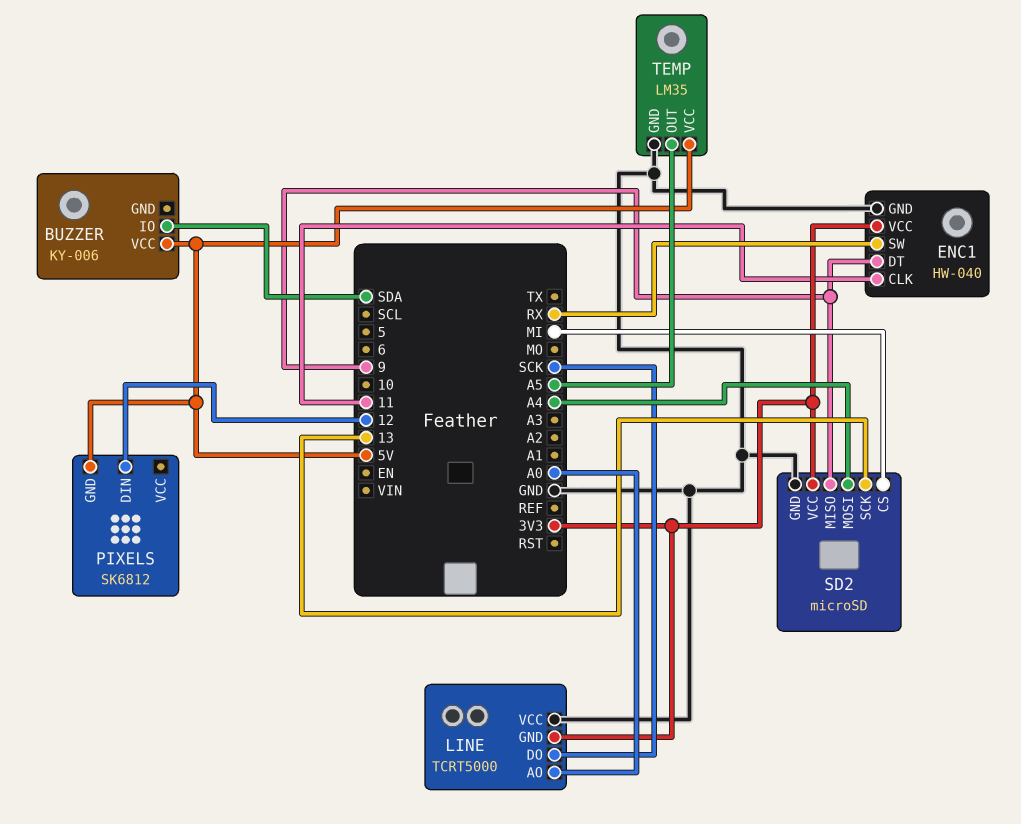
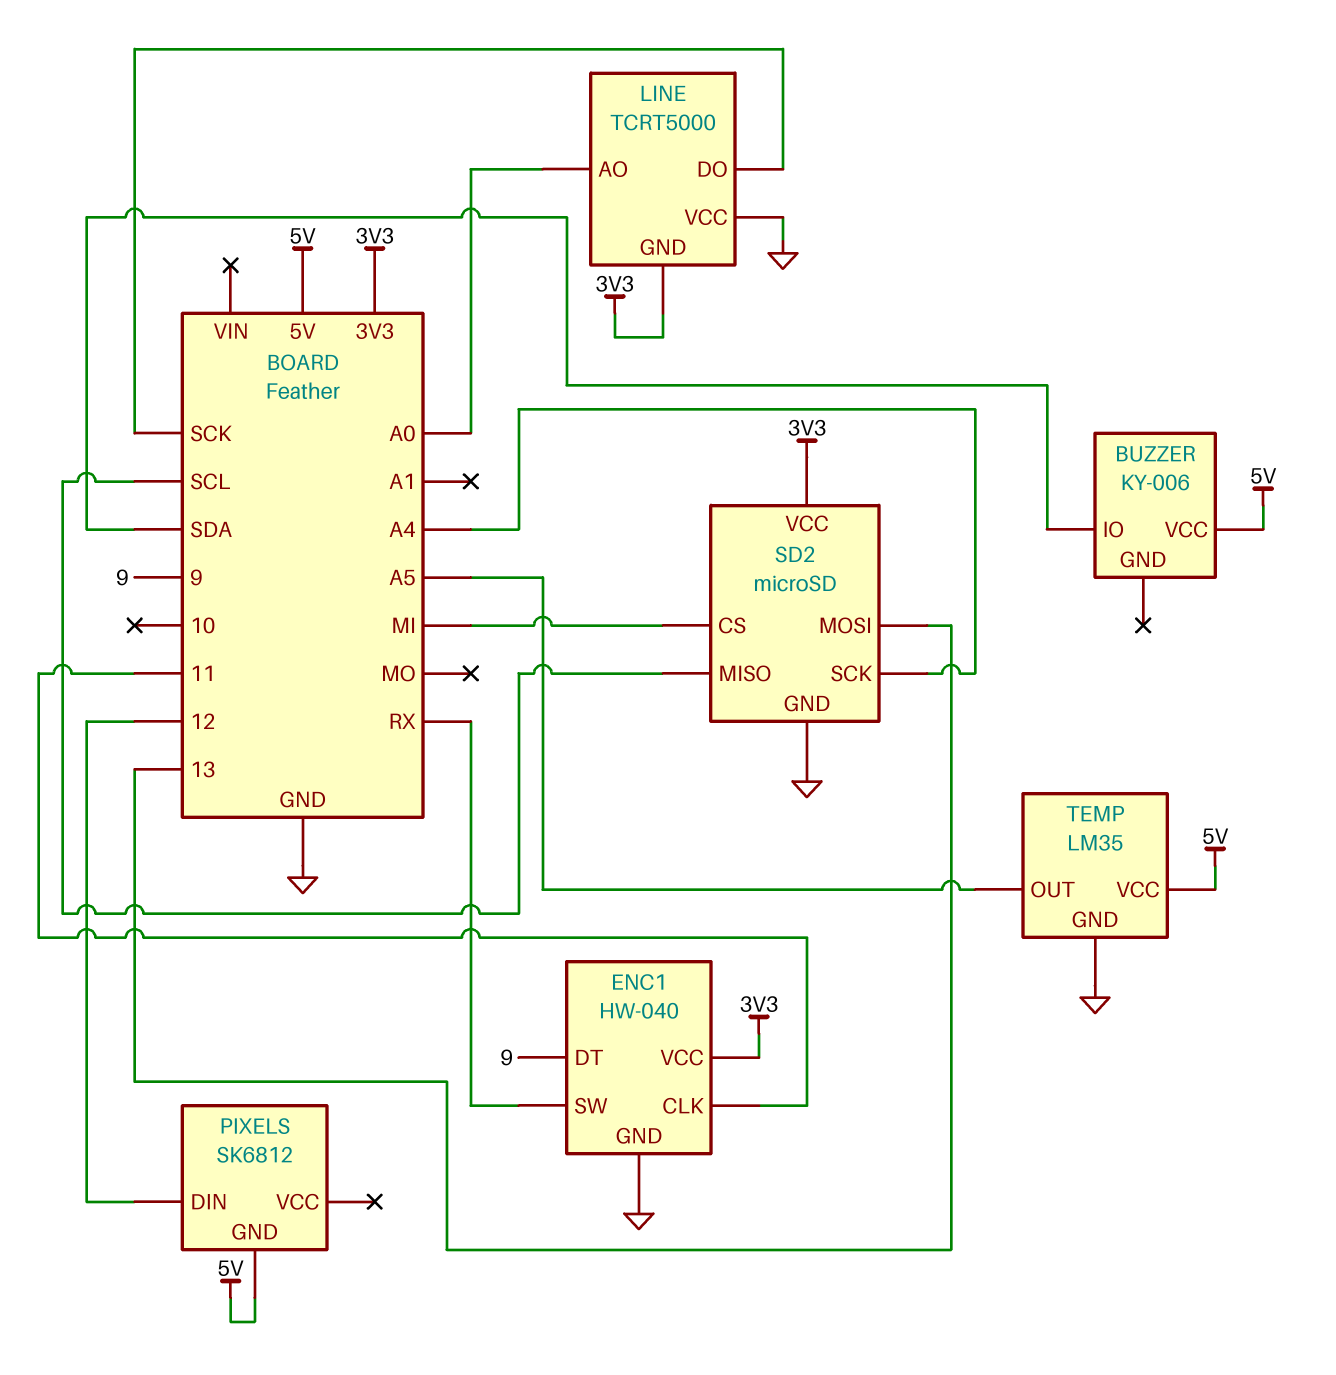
SD2 pin MISO: 9 -> SCL
SD2 pin MOSI: A4 -> 13
SD2 pin SCK: 13 -> A4

